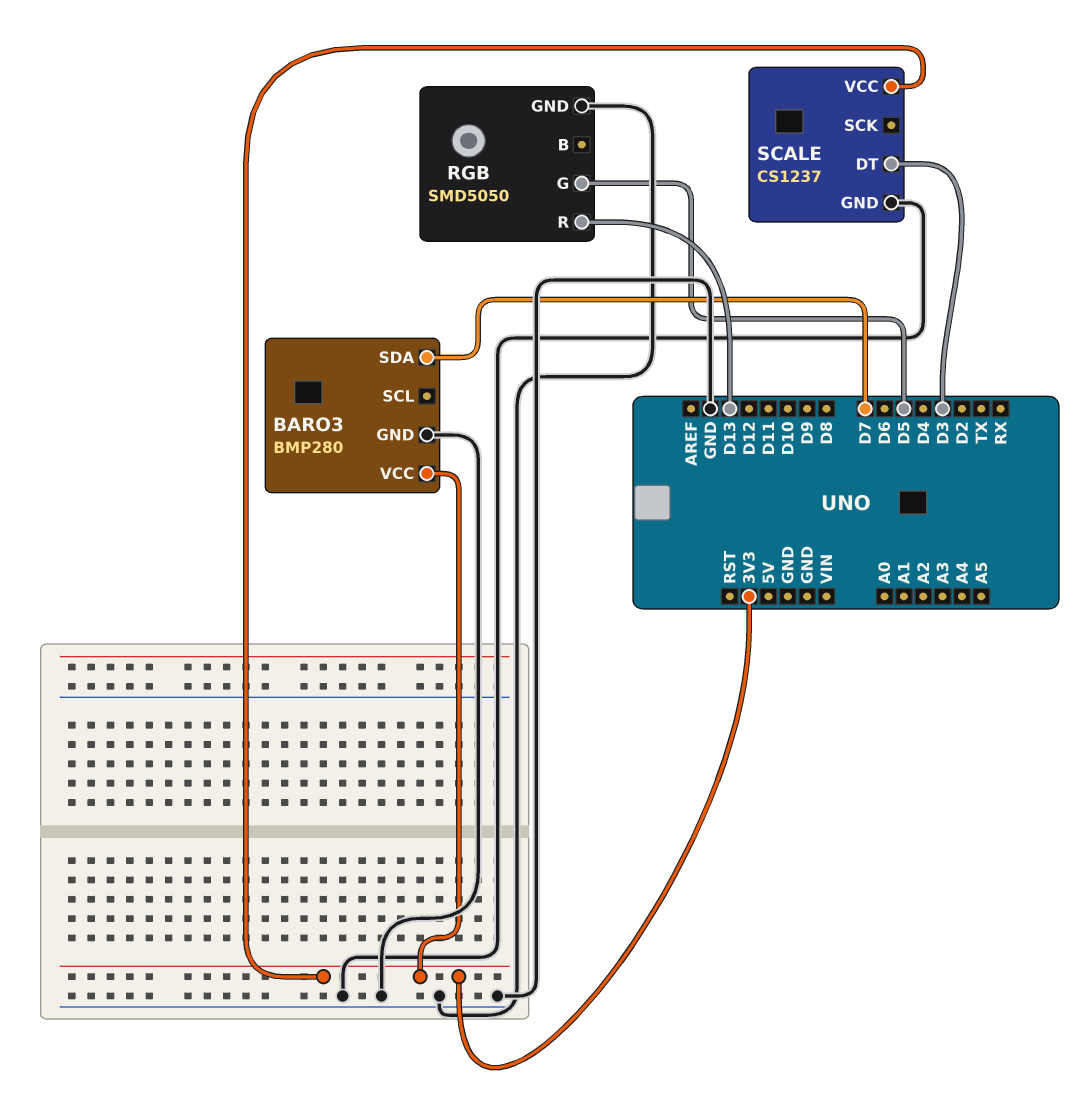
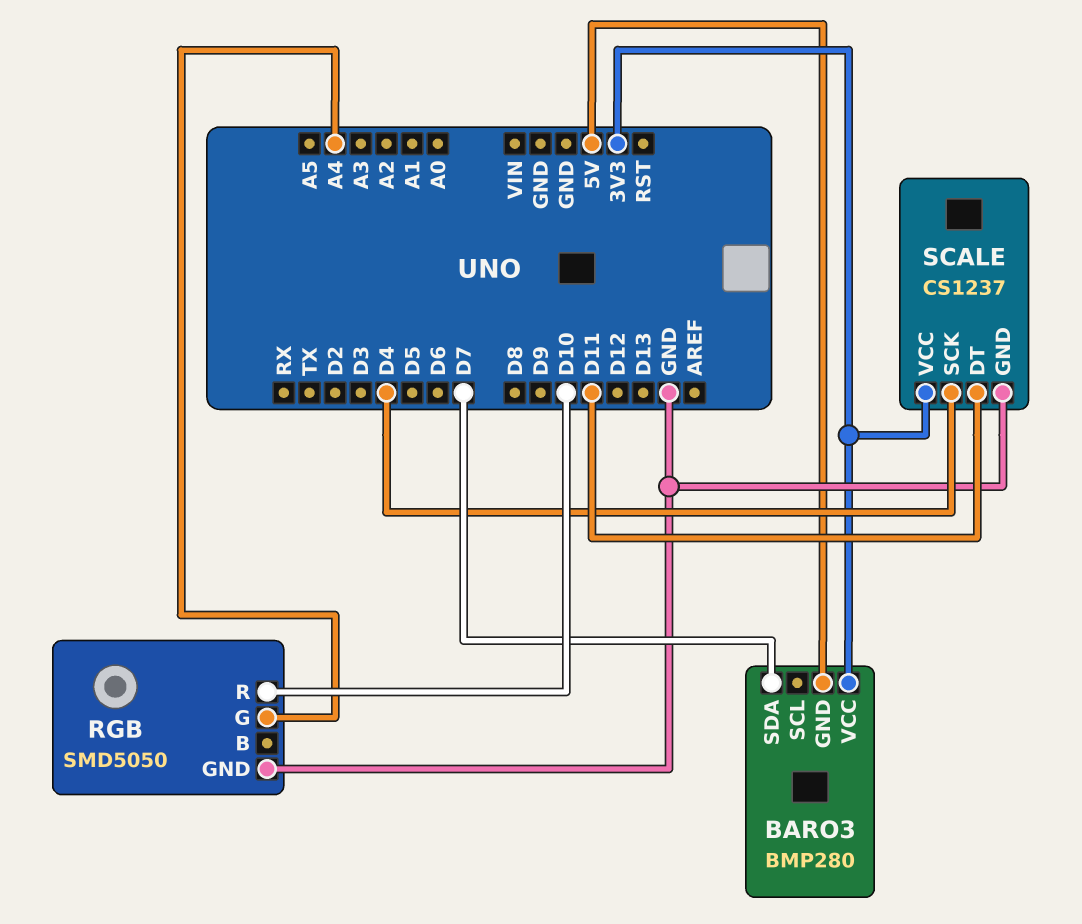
BARO3 pin GND: GND -> 5V
RGB pin G: D5 -> A4
RGB pin R: D13 -> D10
SCALE pin DT: D3 -> D11
SCALE pin SCK: none -> D4

